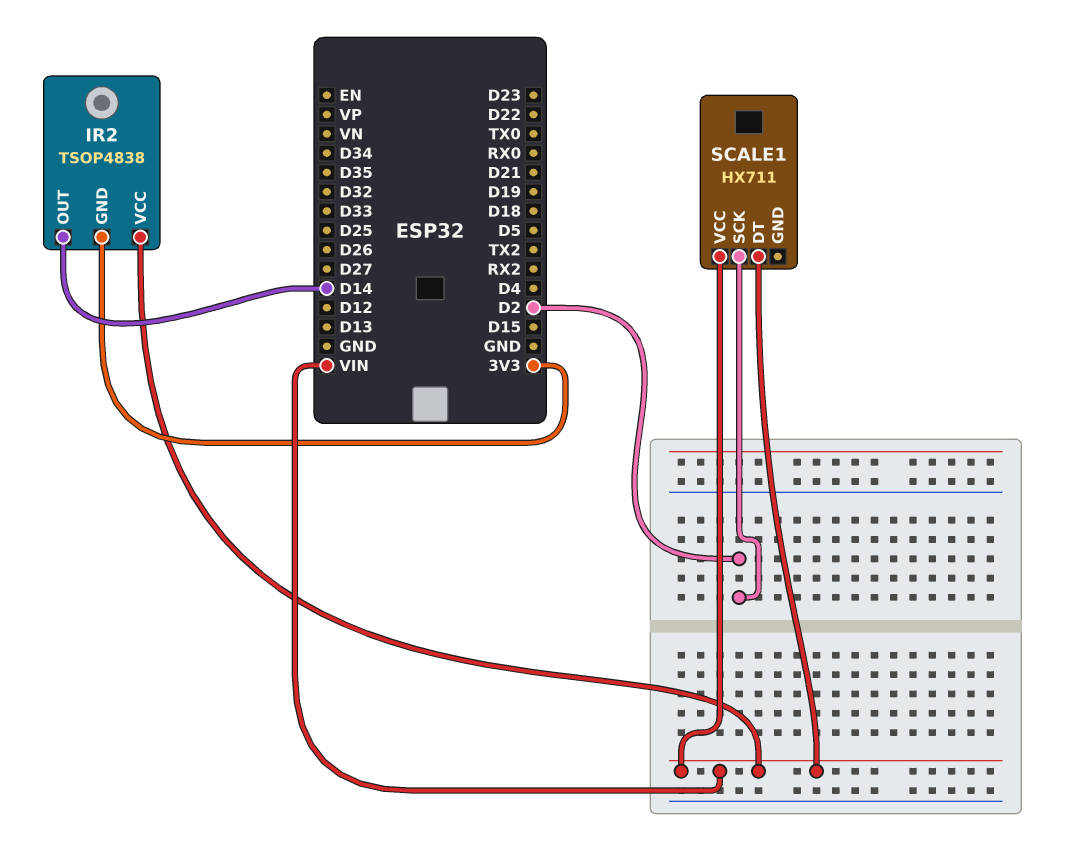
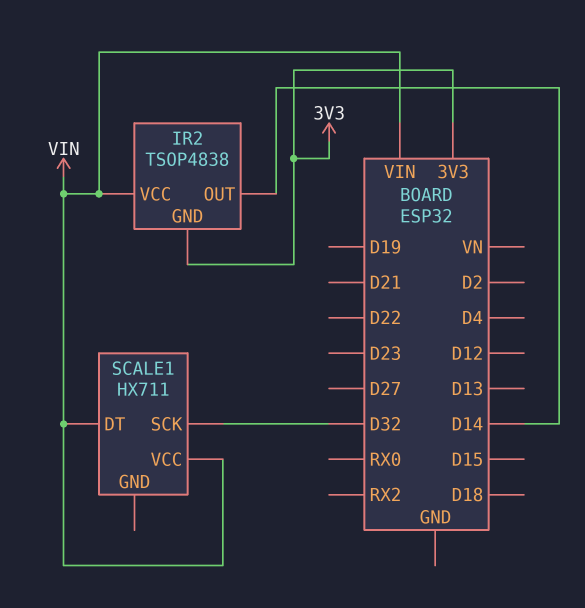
SCALE1 pin SCK: D2 -> D32

